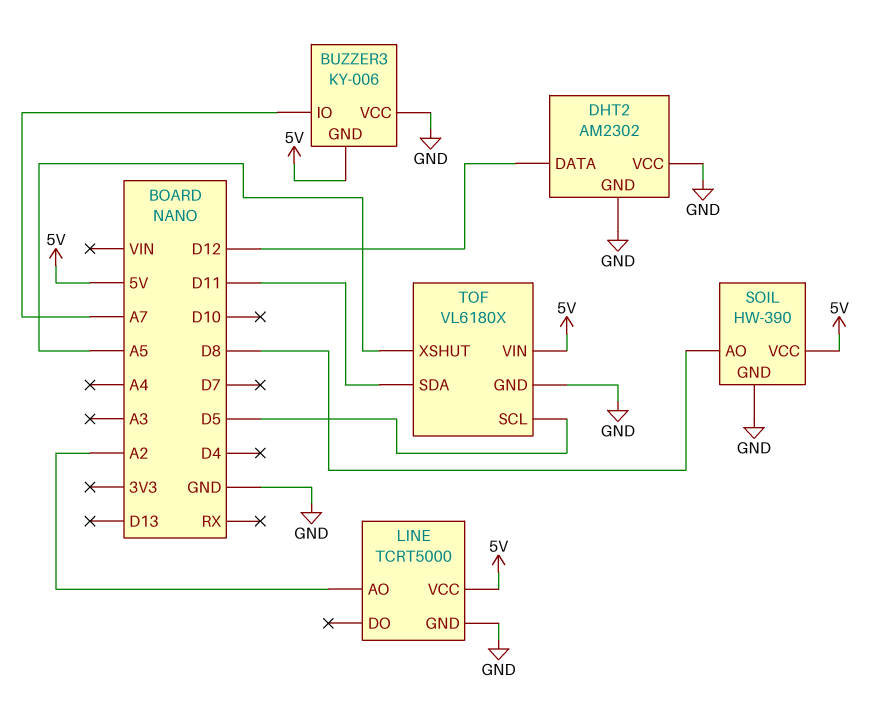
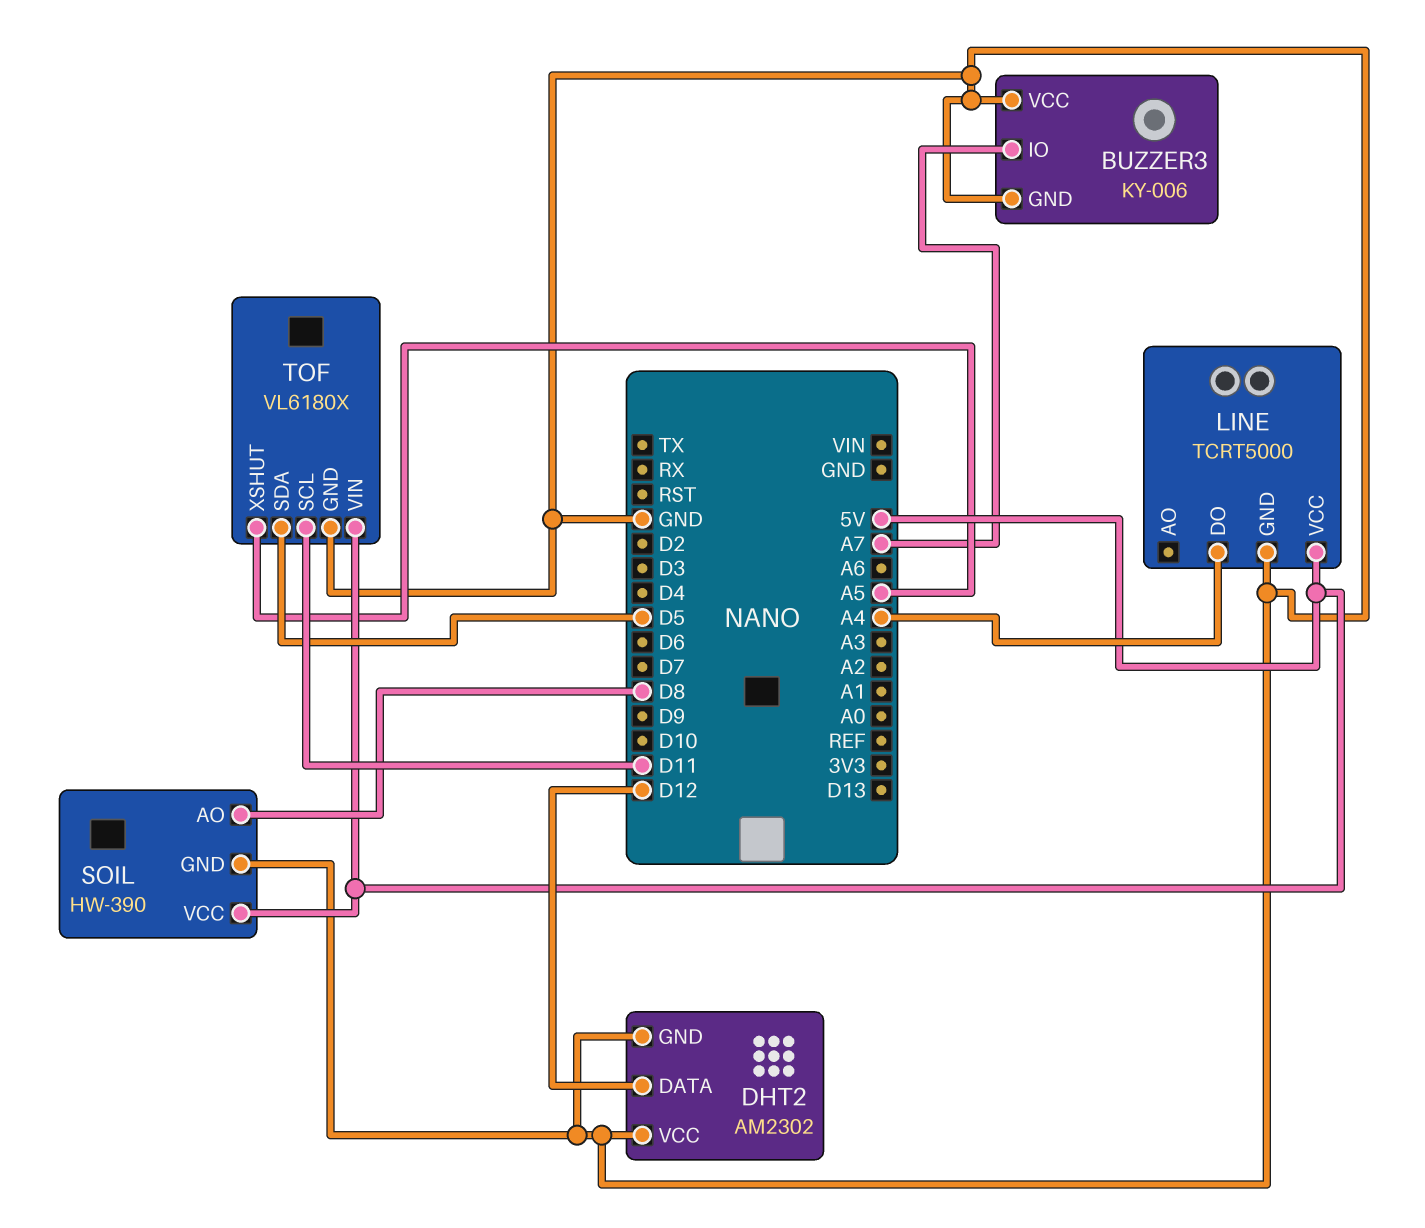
BUZZER3 pin GND: 5V -> GND
LINE pin AO: A2 -> none
LINE pin DO: none -> A4
TOF pin SCL: D5 -> D11
TOF pin SDA: D11 -> D5

